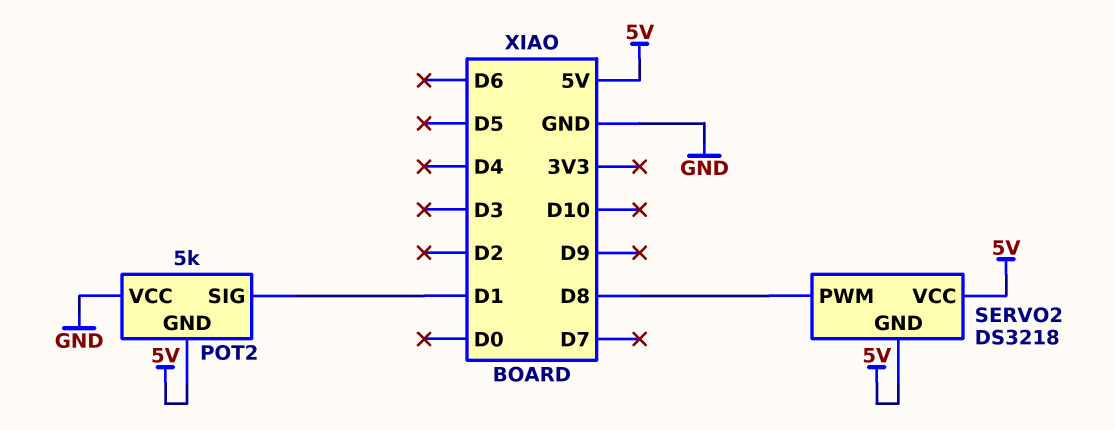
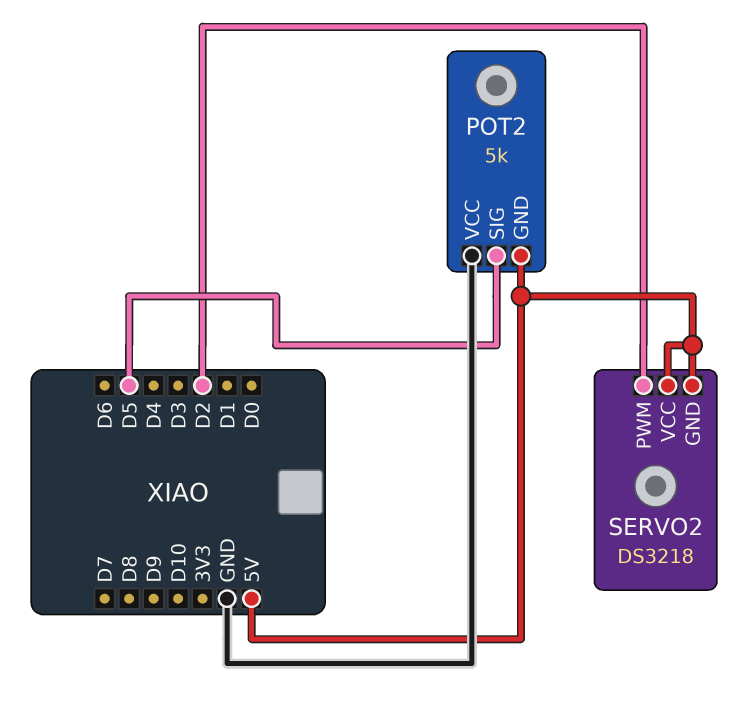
POT2 pin SIG: D1 -> D5
SERVO2 pin PWM: D8 -> D2

